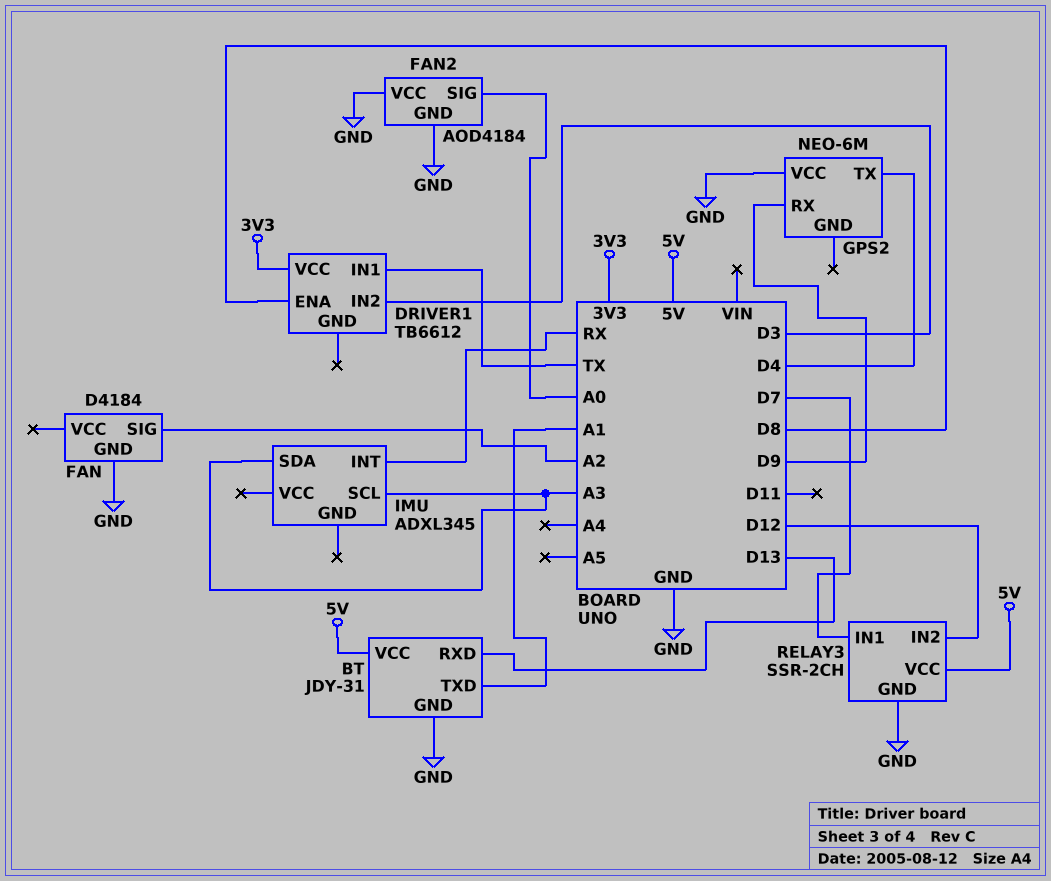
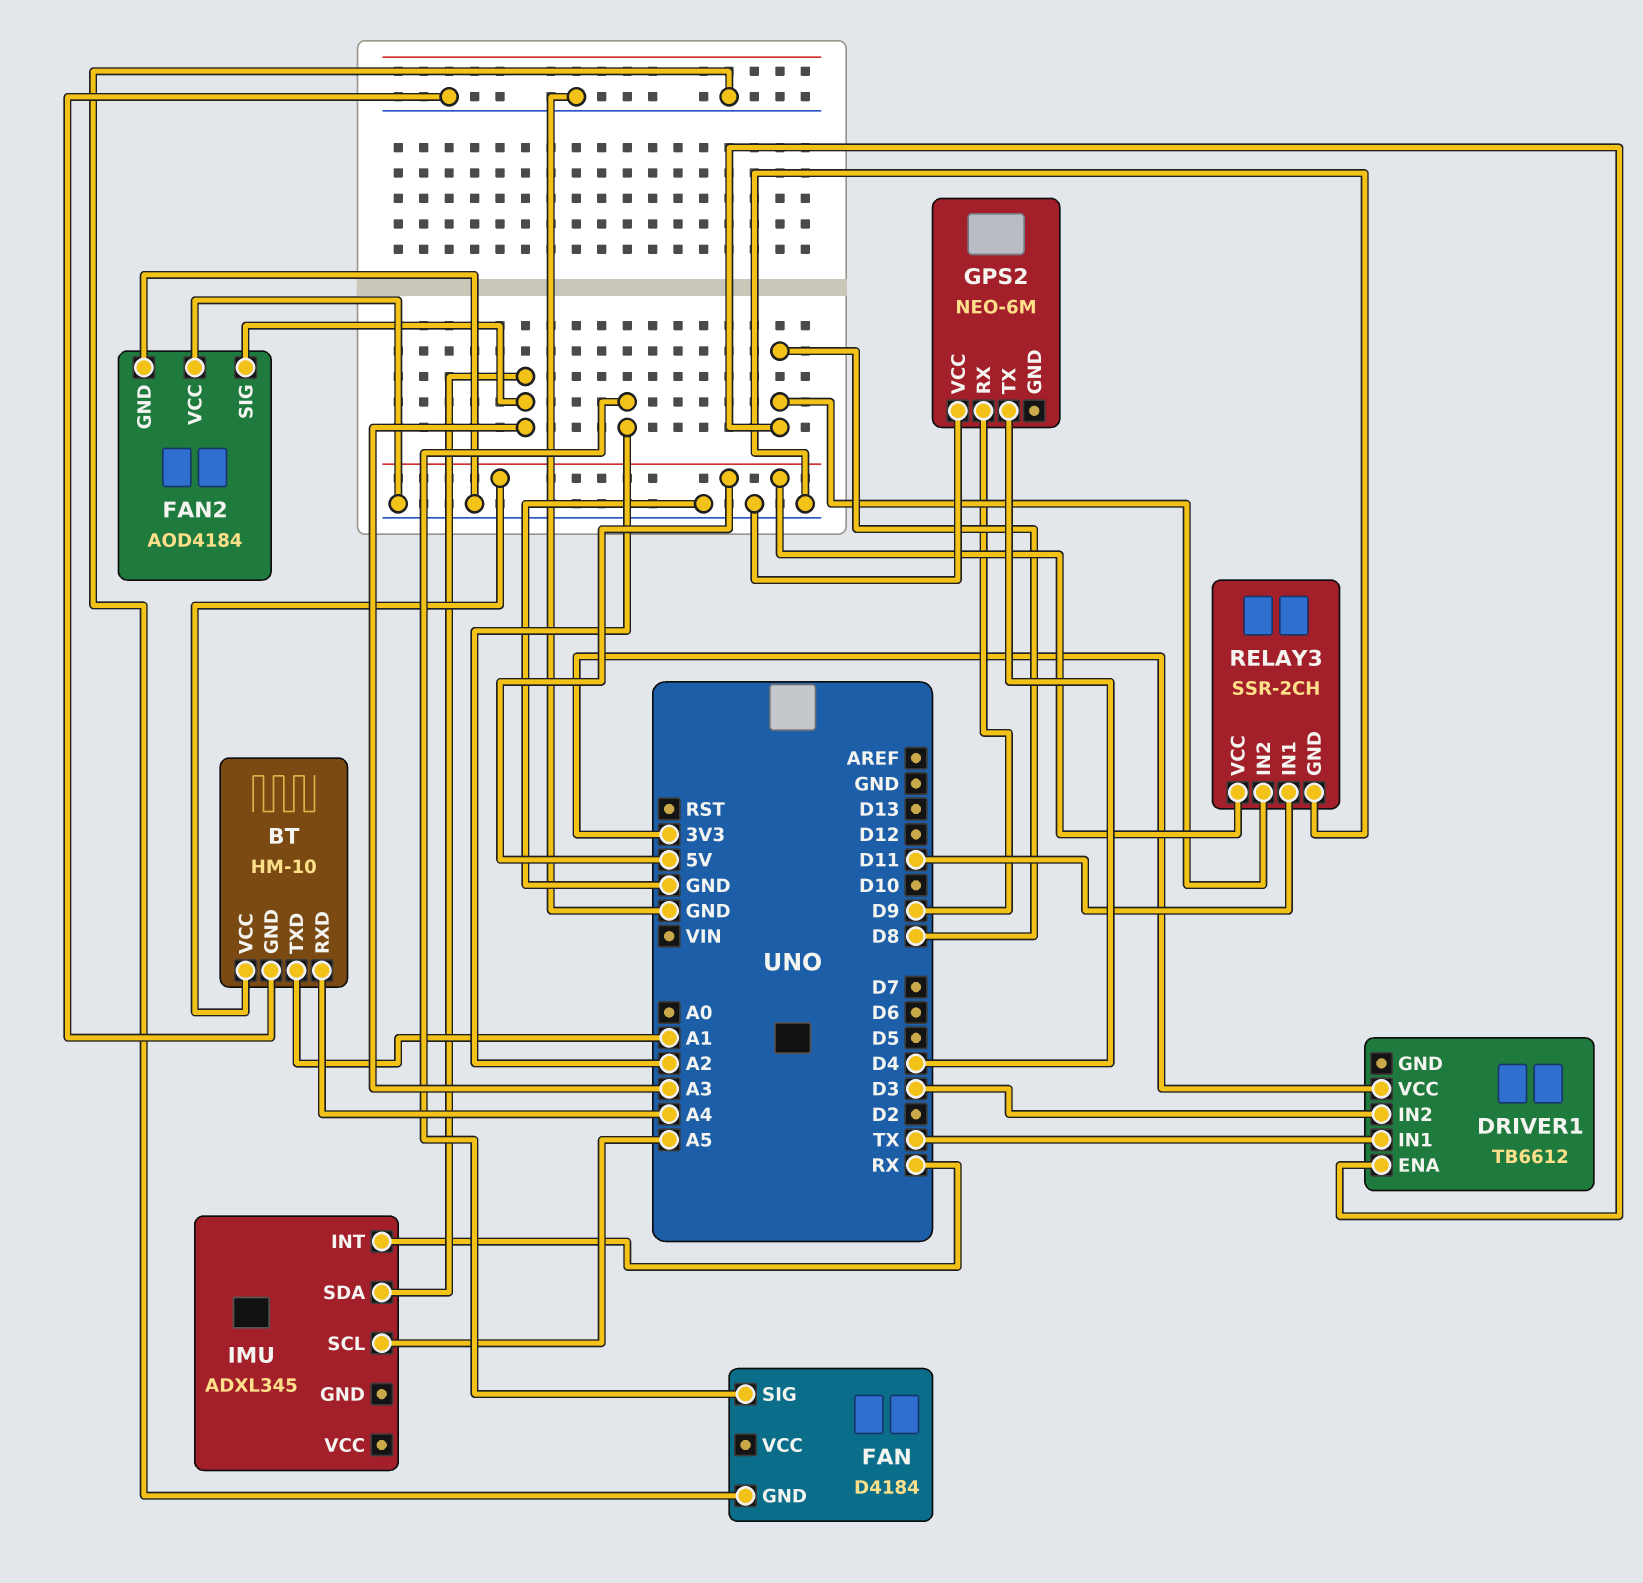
BT: JDY-31 -> HM-10
BT pin RXD: D13 -> A4
FAN2 pin SIG: A0 -> A3
IMU pin SCL: A3 -> A5
RELAY3 pin IN1: D7 -> D11
RELAY3 pin IN2: D12 -> D8

